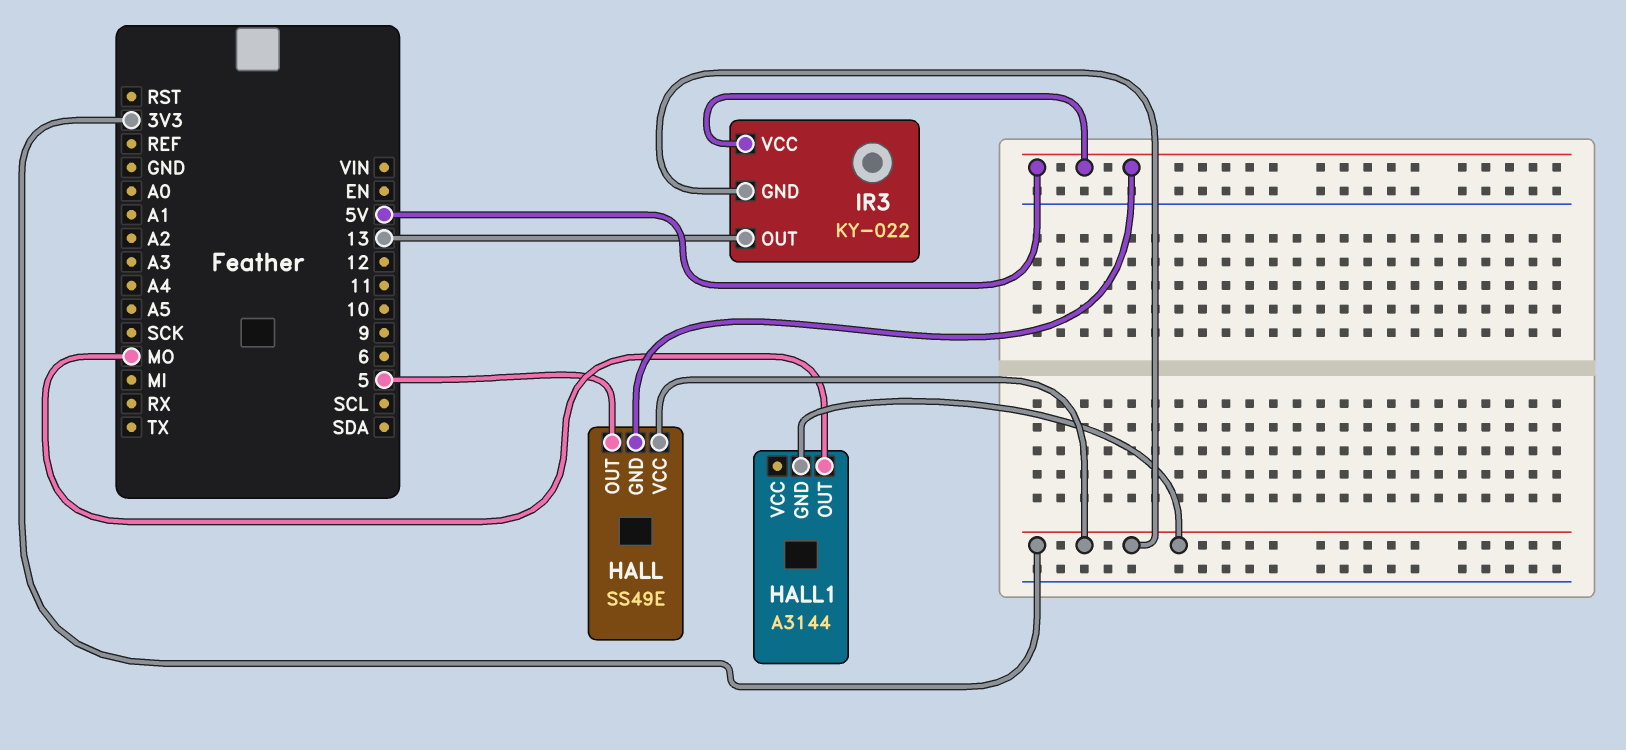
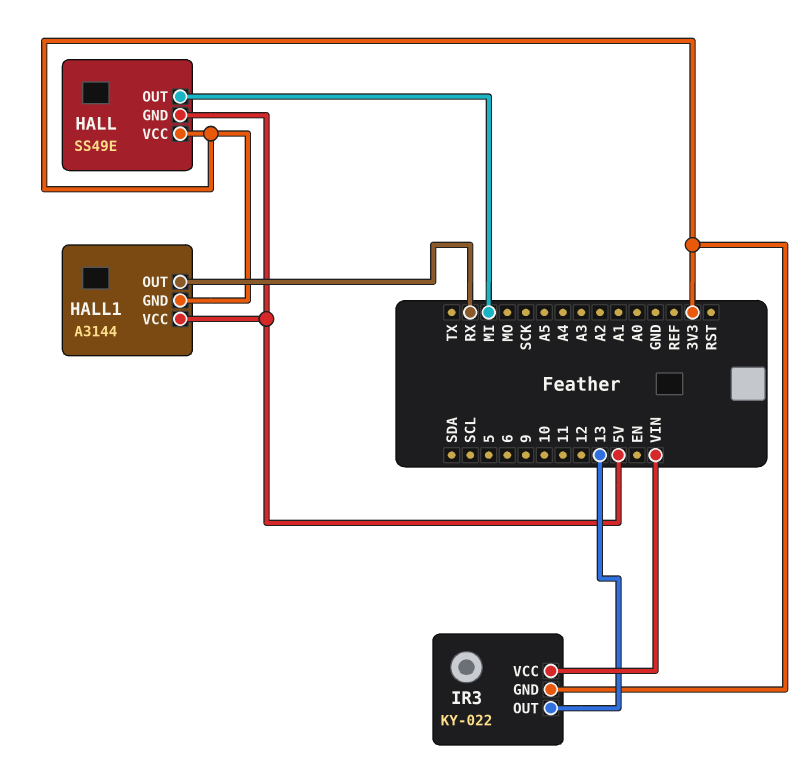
HALL pin OUT: 5 -> MI
HALL1 pin OUT: MO -> RX
HALL1 pin VCC: none -> 5V
IR3 pin VCC: 5V -> VIN

